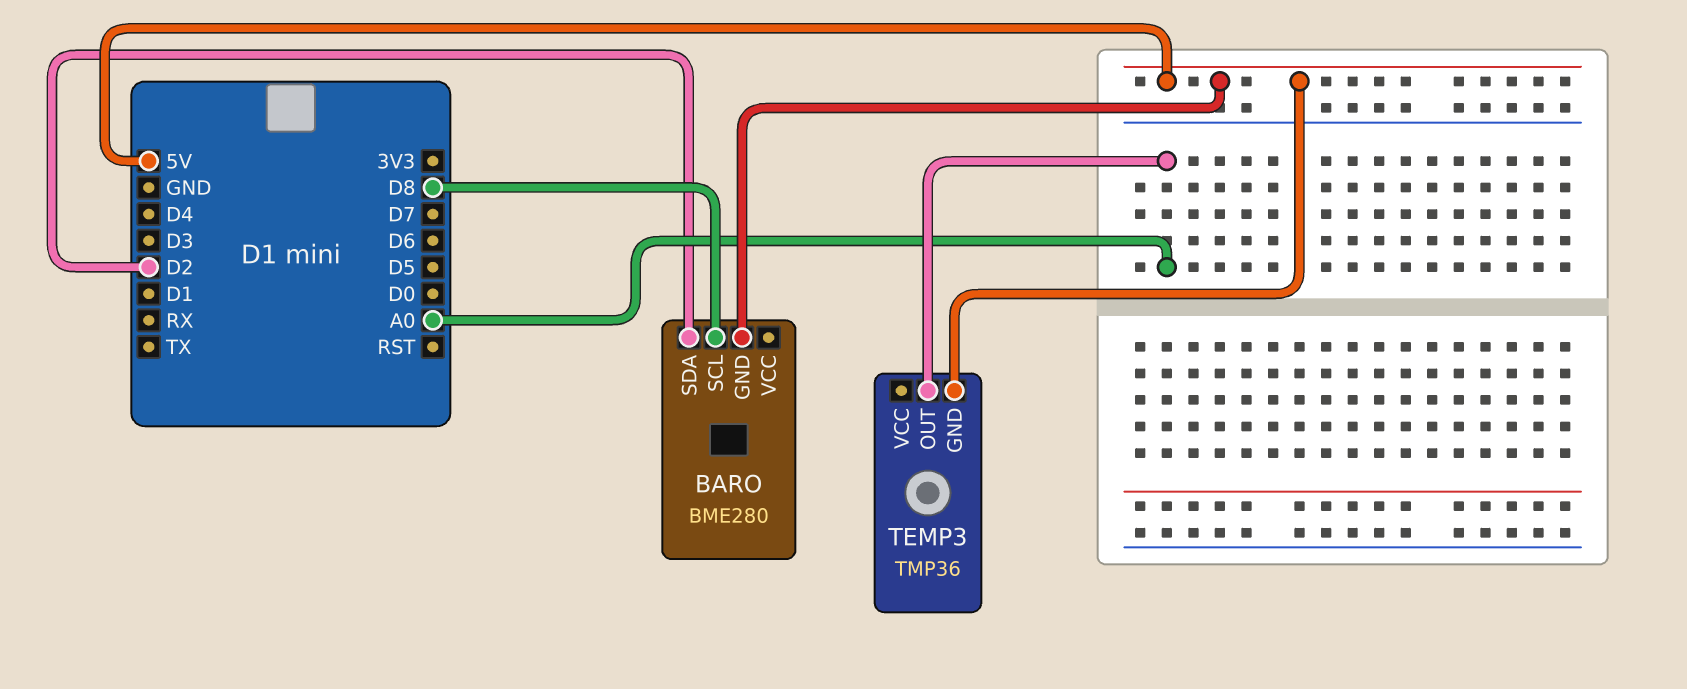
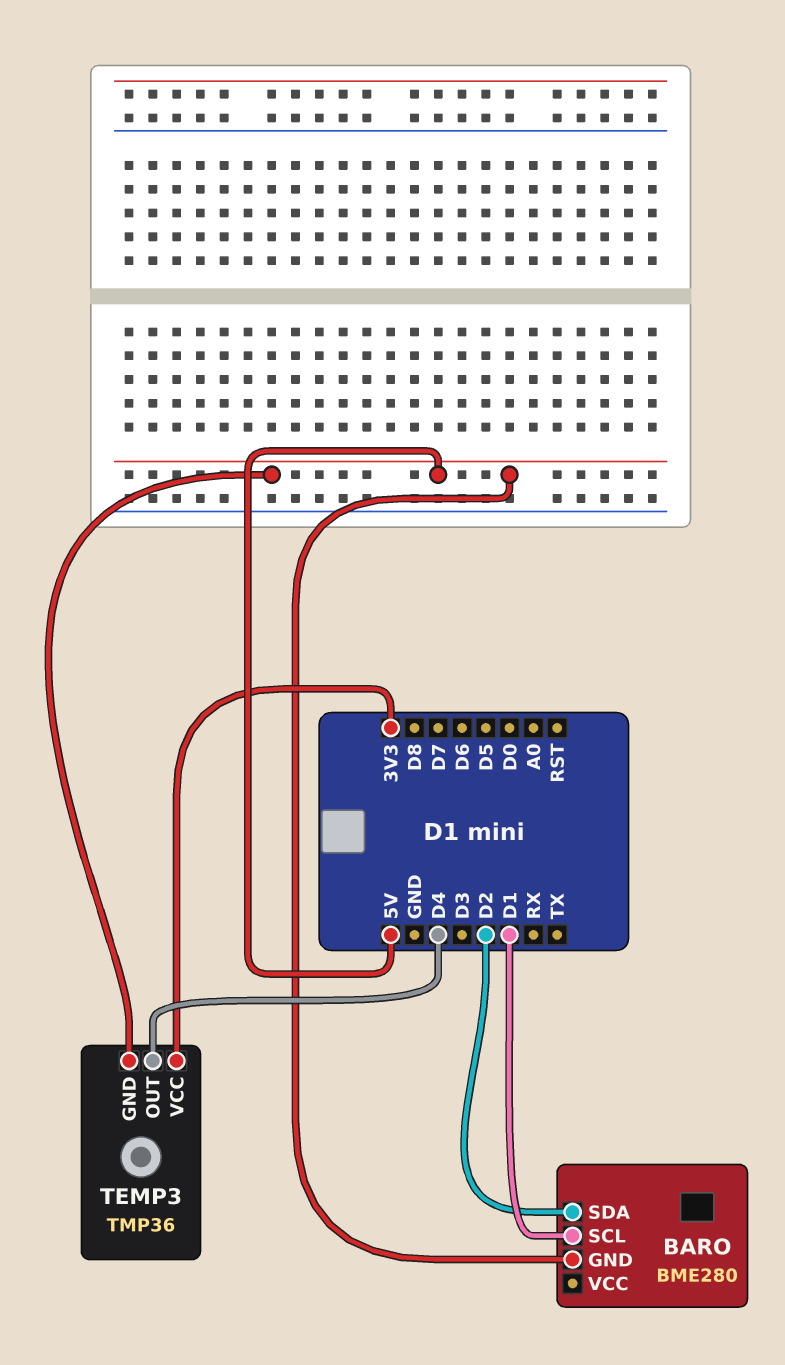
BARO pin SCL: D8 -> D1
TEMP3 pin OUT: A0 -> D4
TEMP3 pin VCC: none -> 3V3

